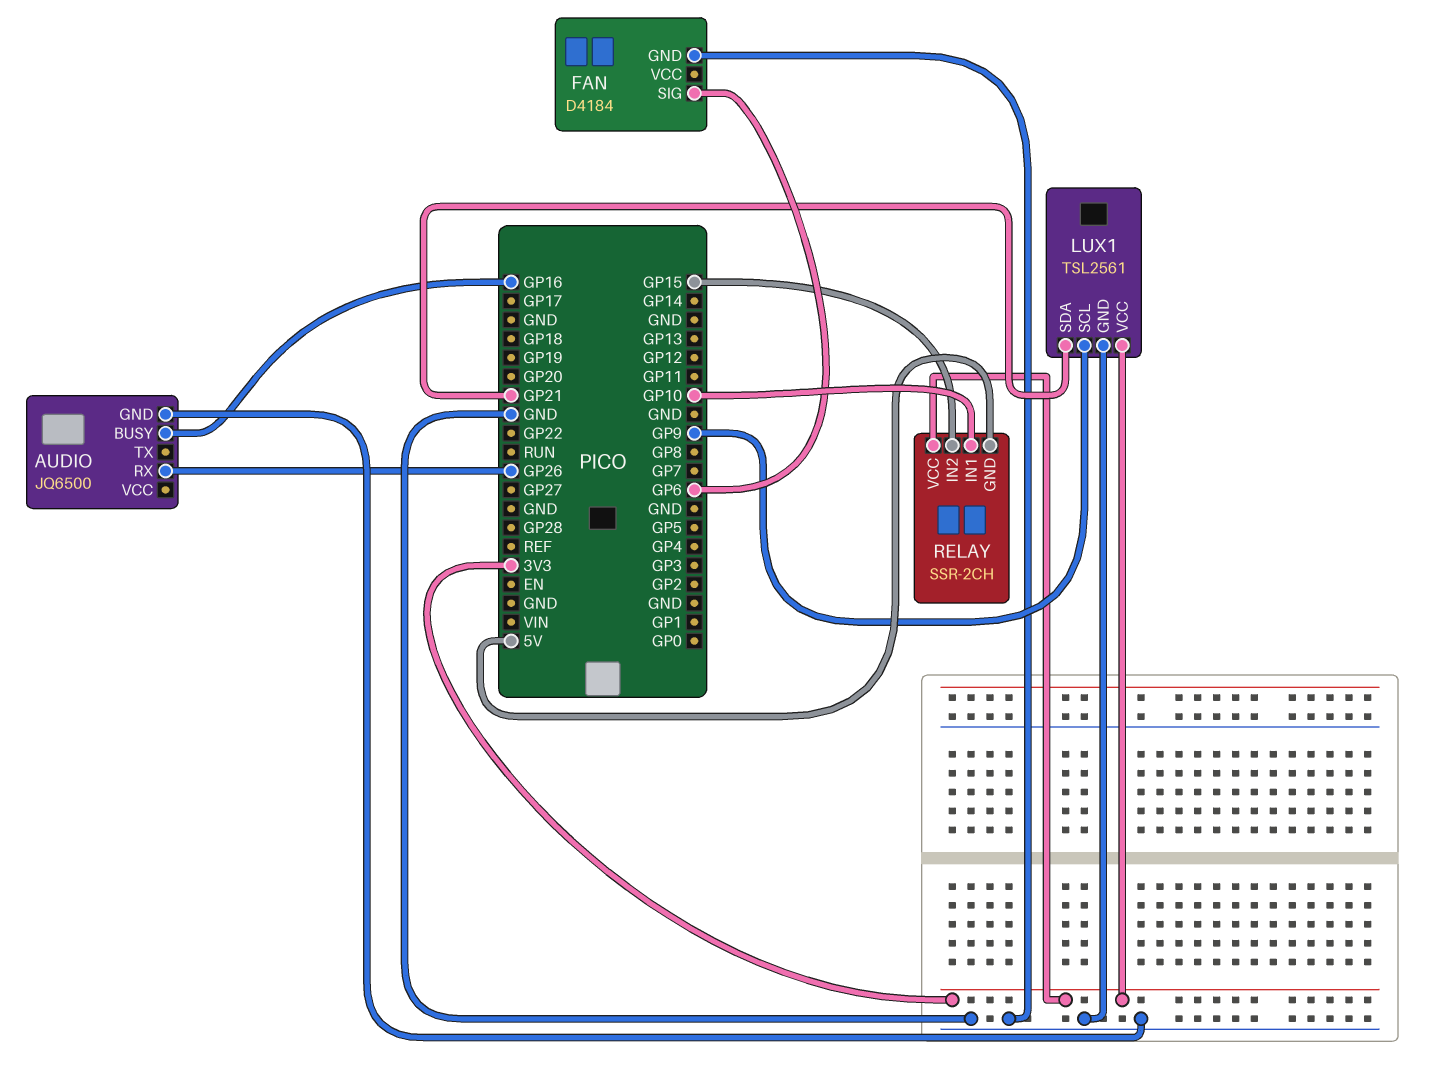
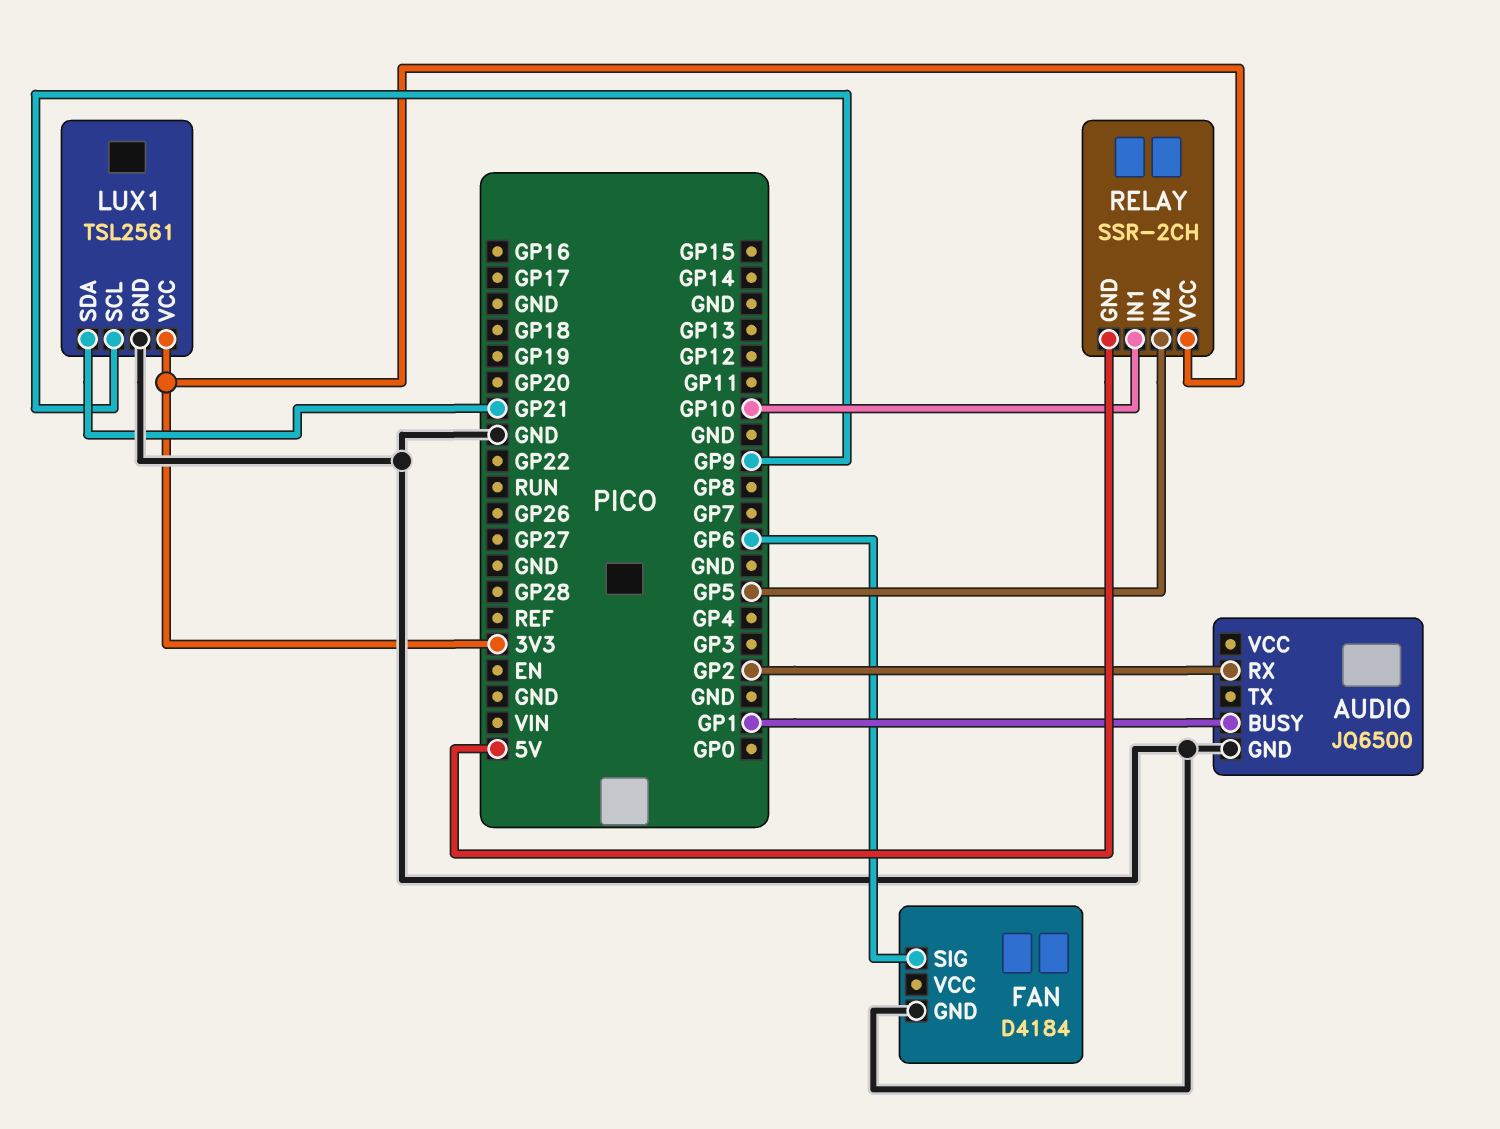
AUDIO pin BUSY: GP16 -> GP1
AUDIO pin RX: GP26 -> GP2
RELAY pin IN2: GP15 -> GP5

